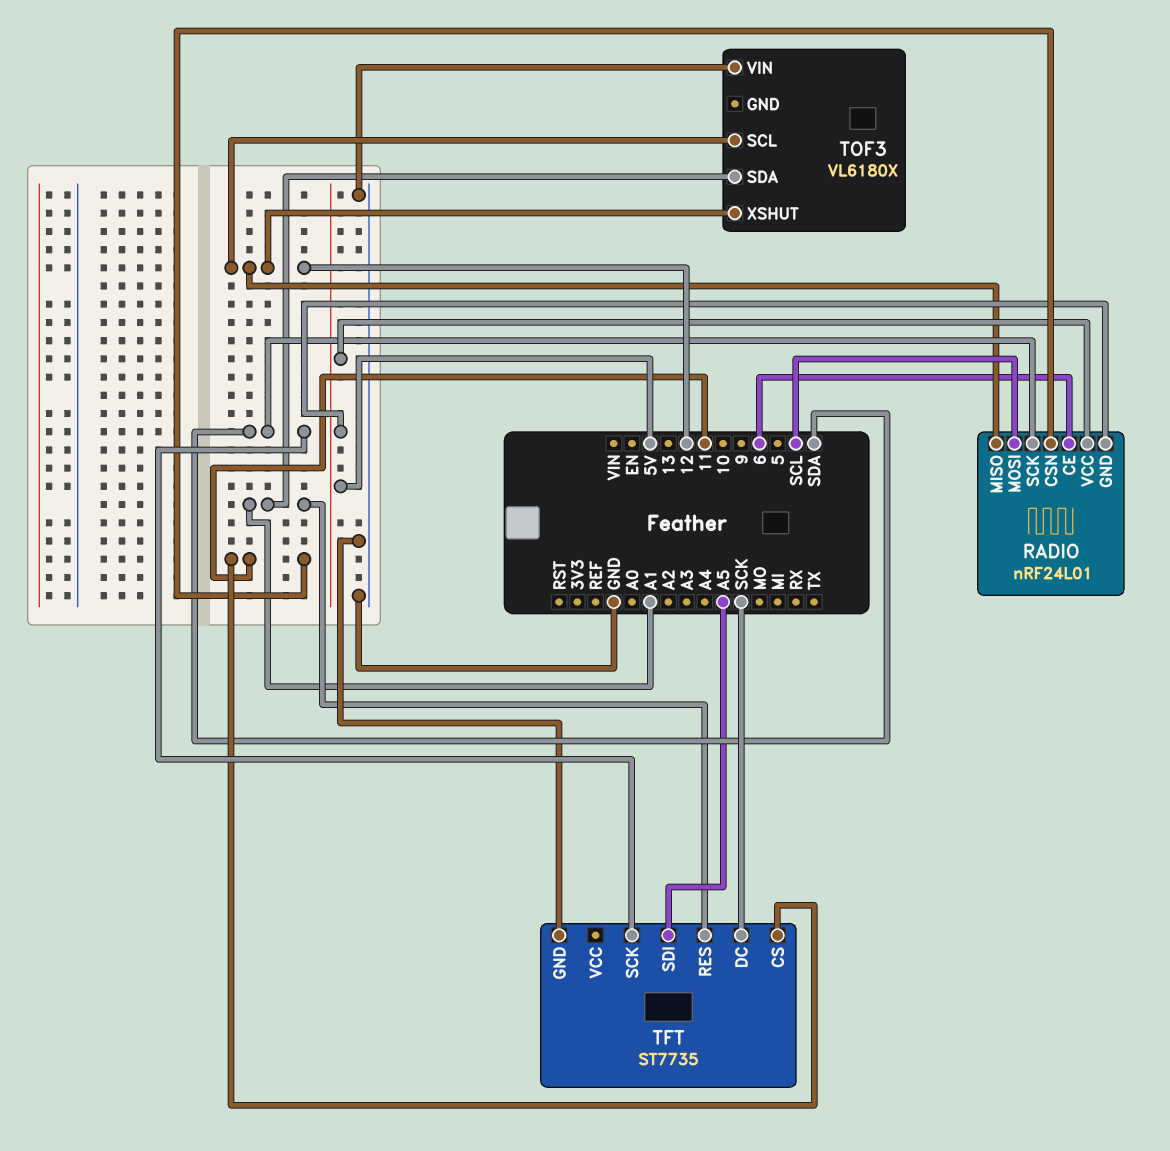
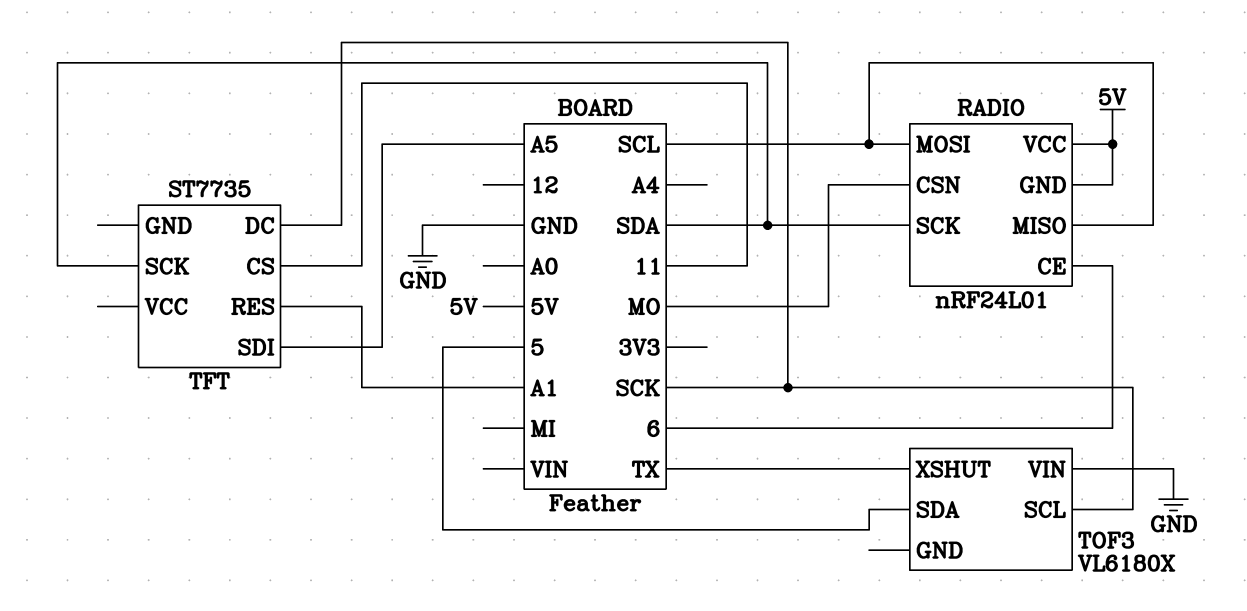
RADIO pin CSN: 11 -> MO
RADIO pin MISO: 12 -> SCL
TFT pin GND: GND -> none
TOF3 pin SCL: 12 -> SCK
TOF3 pin SDA: A1 -> 5
TOF3 pin XSHUT: 12 -> TX

